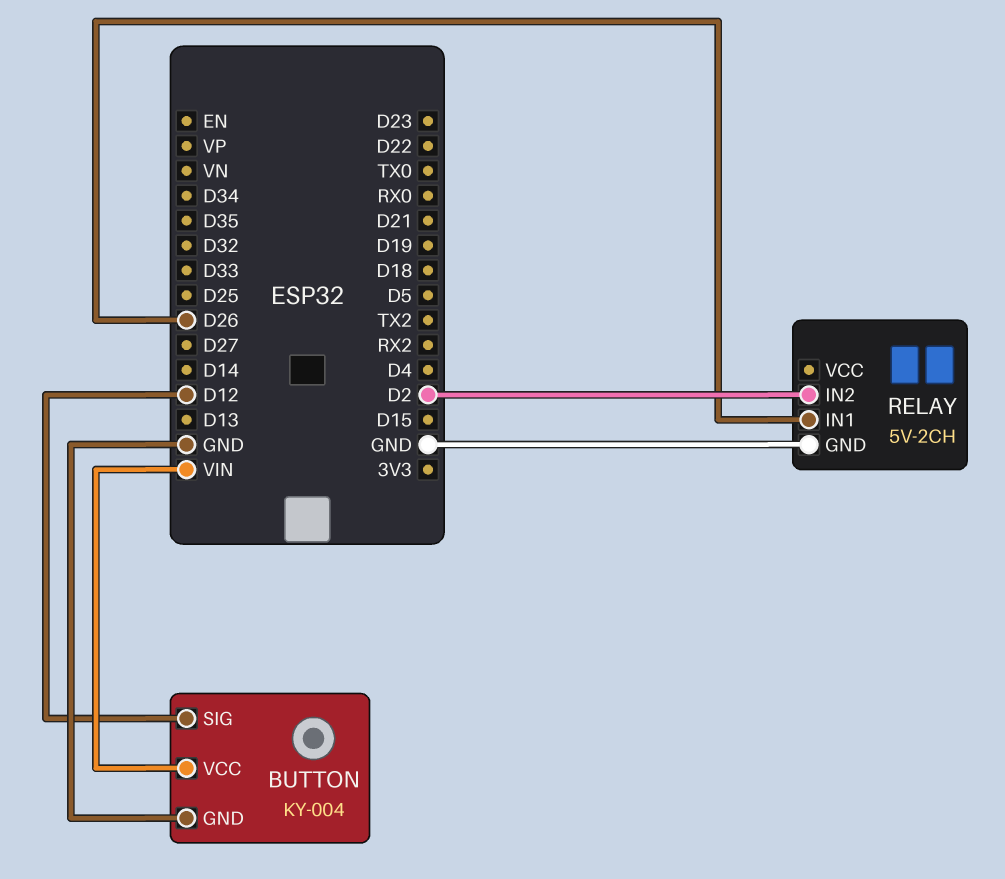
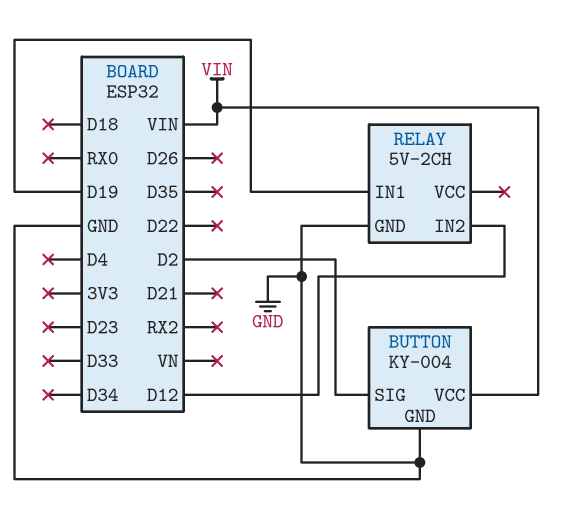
BUTTON pin SIG: D12 -> D2
RELAY pin IN1: D26 -> D19
RELAY pin IN2: D2 -> D12

